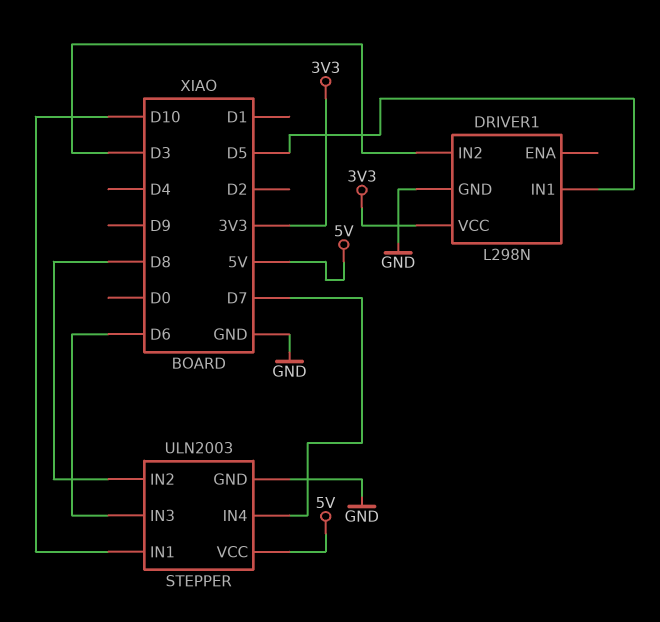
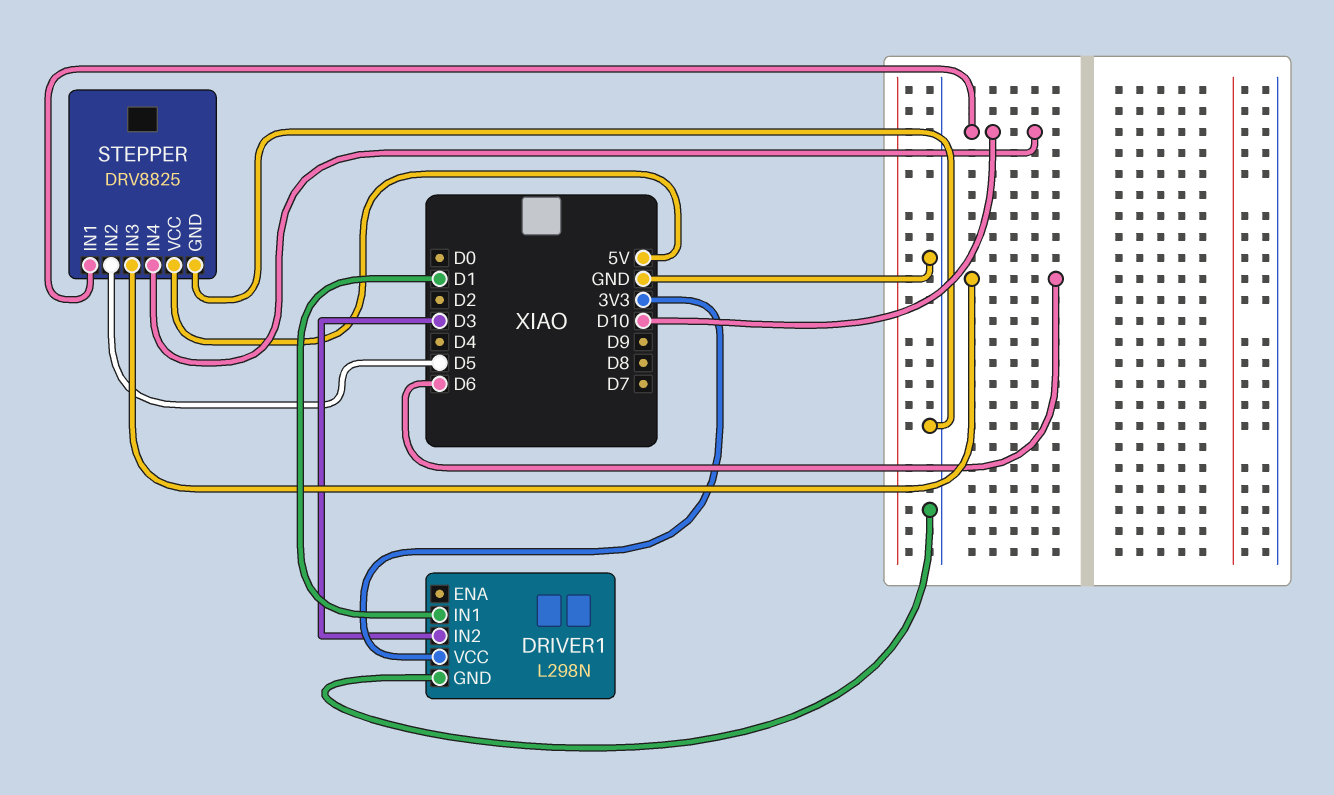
DRIVER1 pin IN1: D5 -> D1
STEPPER: ULN2003 -> DRV8825
STEPPER pin IN2: D8 -> D5
STEPPER pin IN4: D7 -> D10

